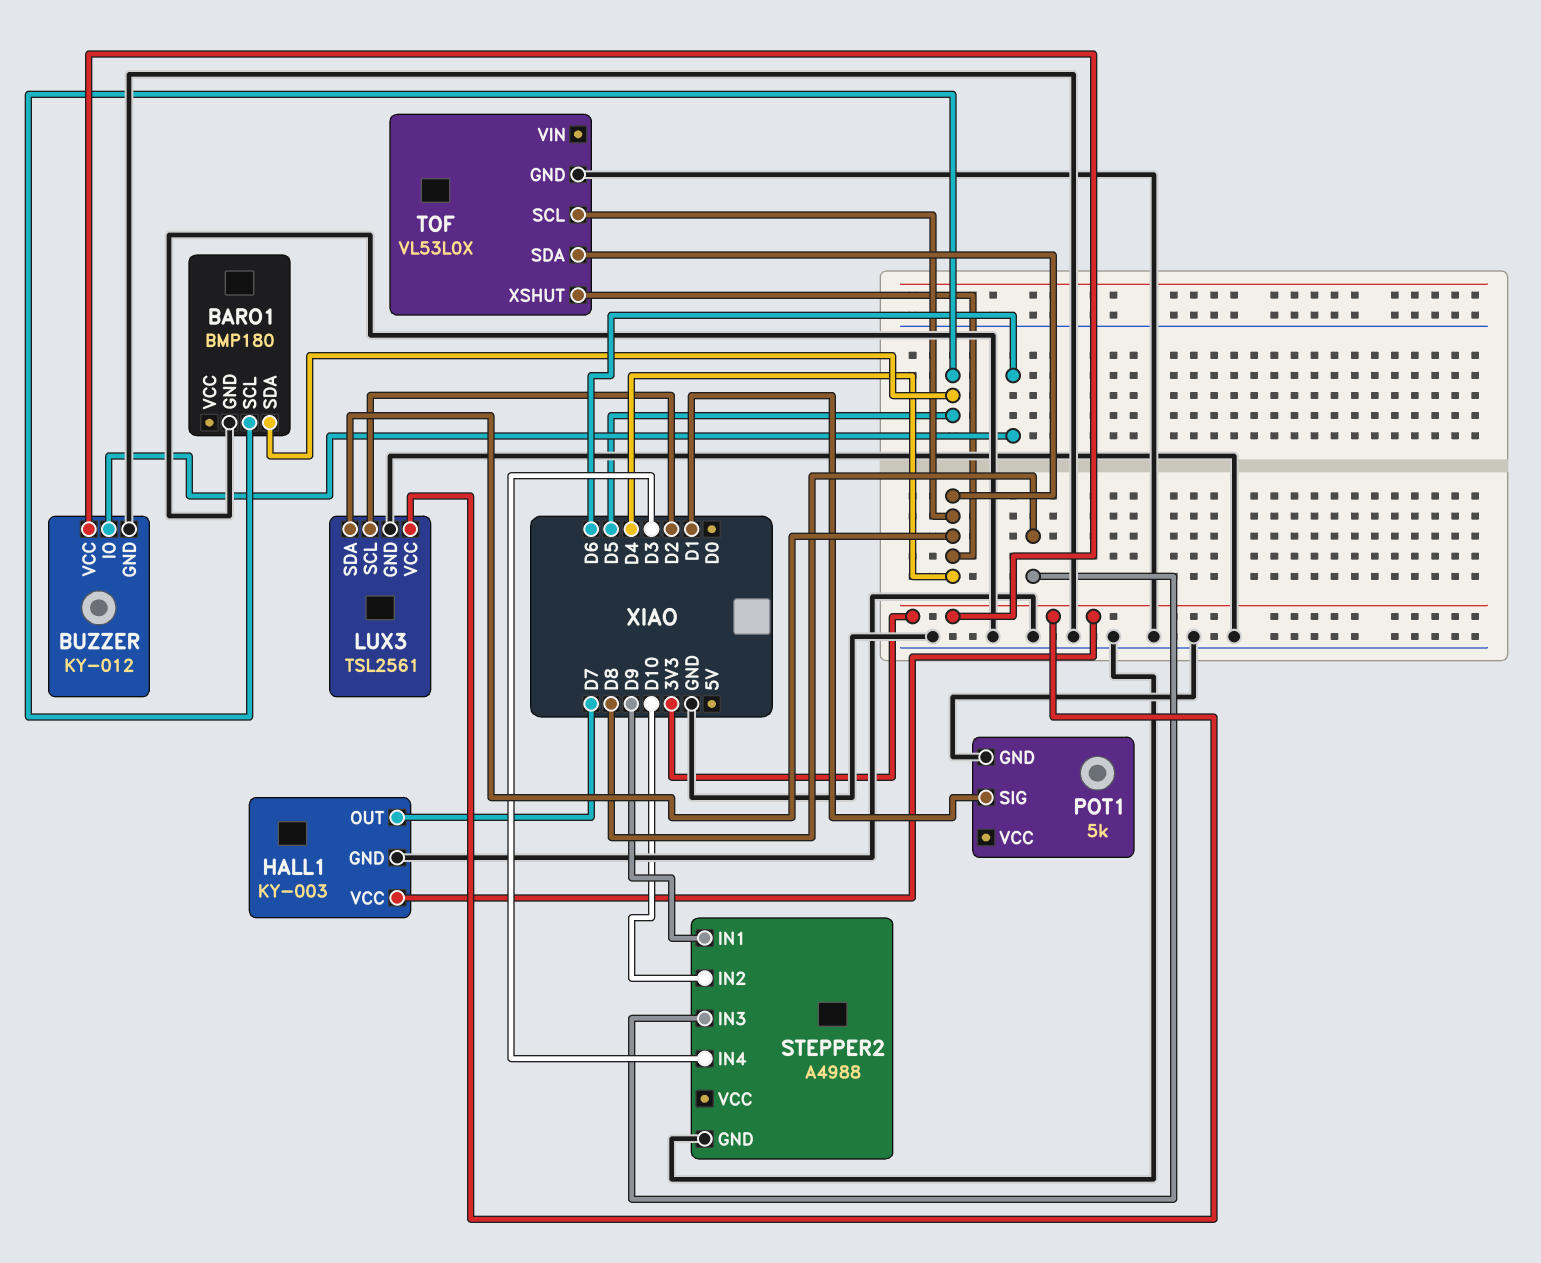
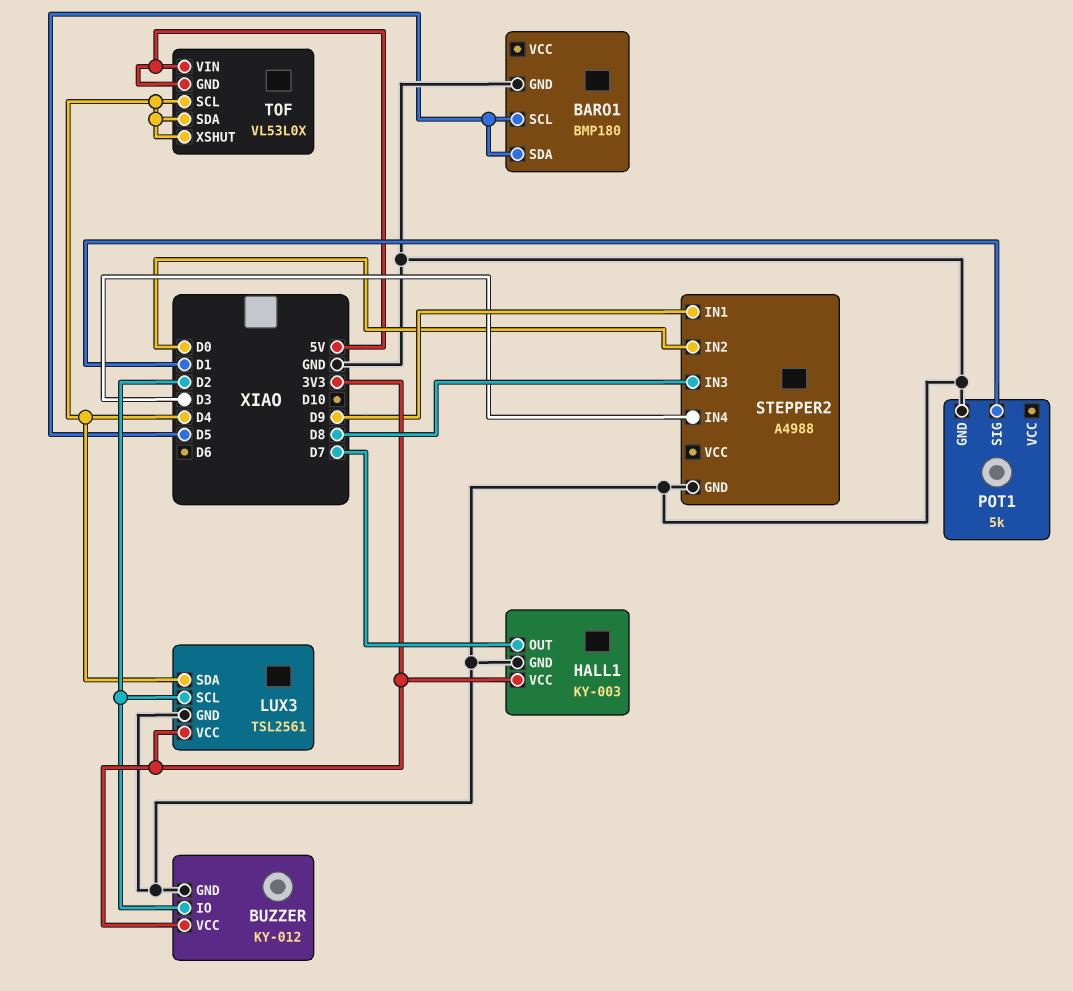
BUZZER pin IO: D6 -> D2
STEPPER2 pin IN2: D10 -> D0
TOF pin GND: GND -> 5V
TOF pin VIN: none -> 5V

